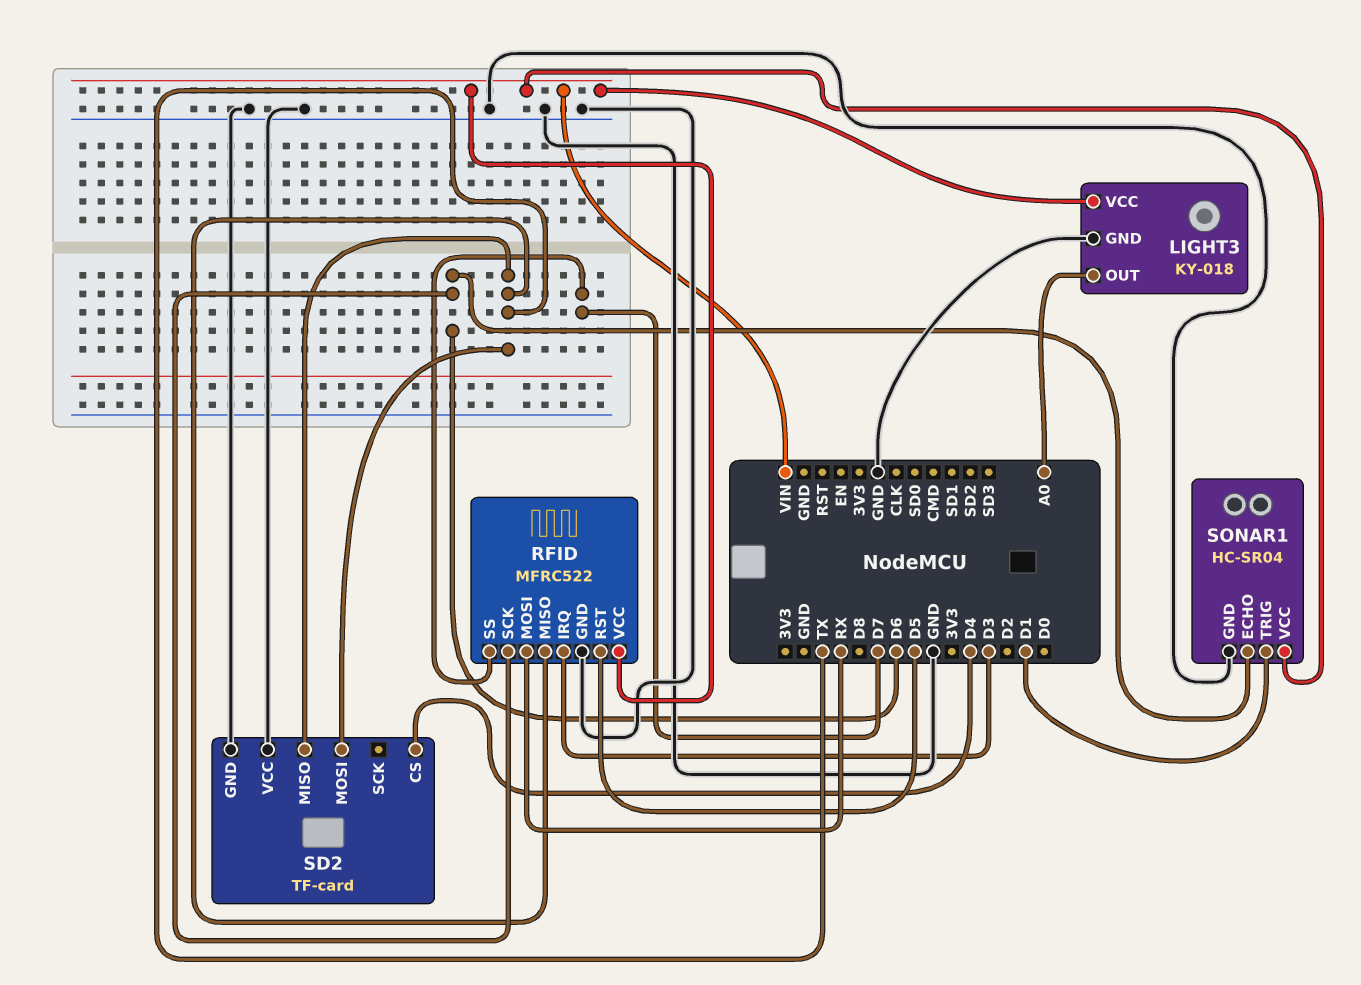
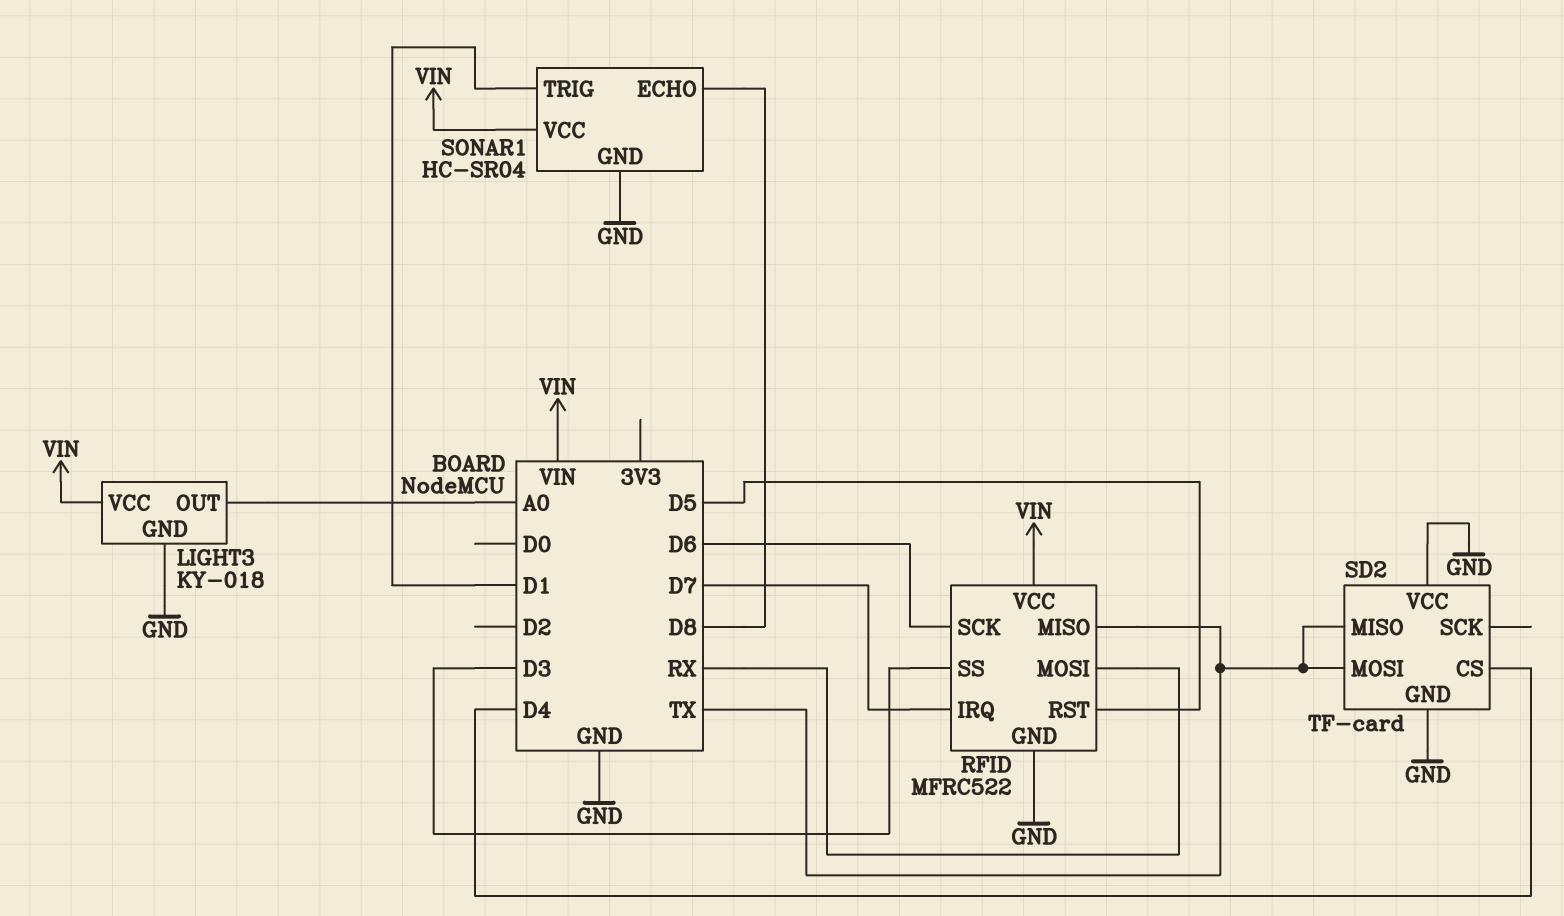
RFID pin IRQ: D3 -> D7
RFID pin SS: D7 -> D3
SONAR1 pin ECHO: D6 -> D8

